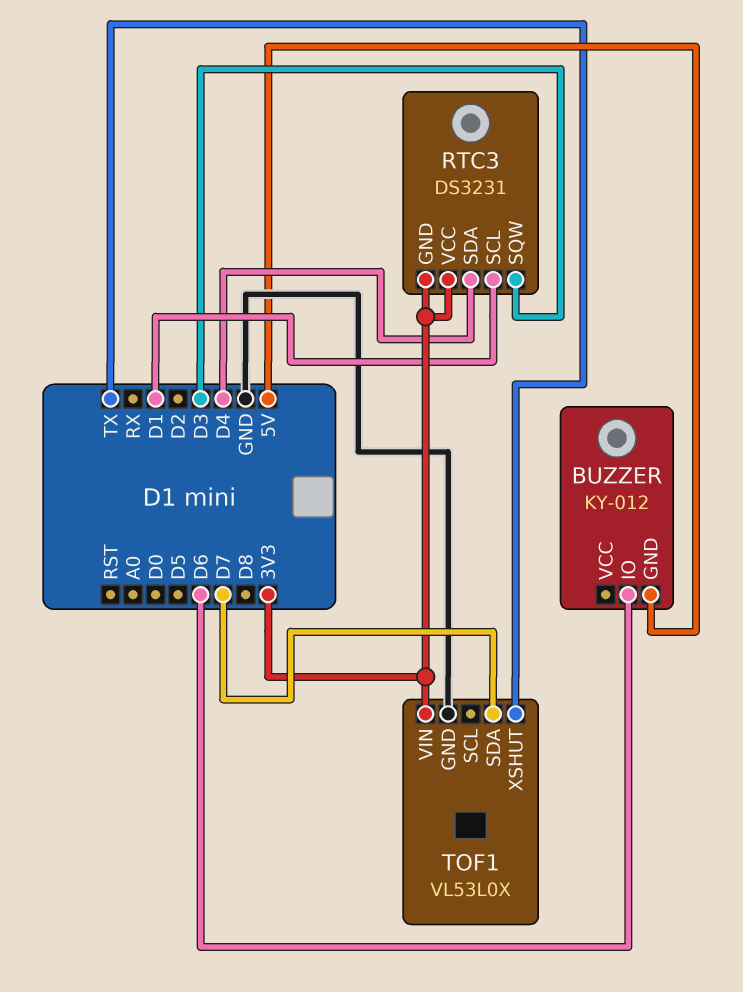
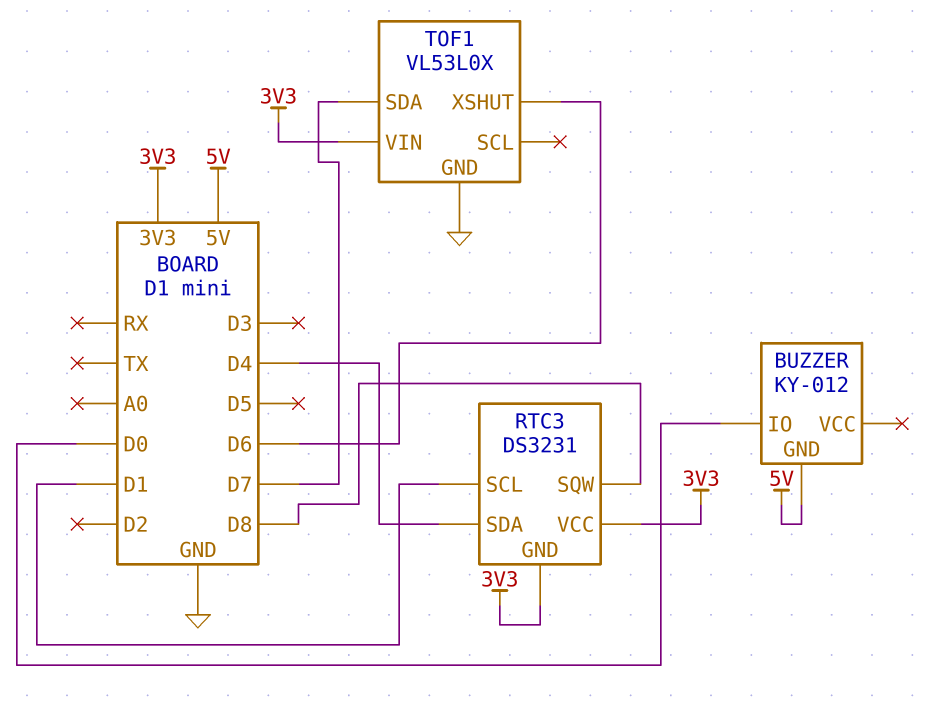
BUZZER pin IO: D6 -> D0
RTC3 pin SQW: D3 -> D8
TOF1 pin XSHUT: TX -> D6

